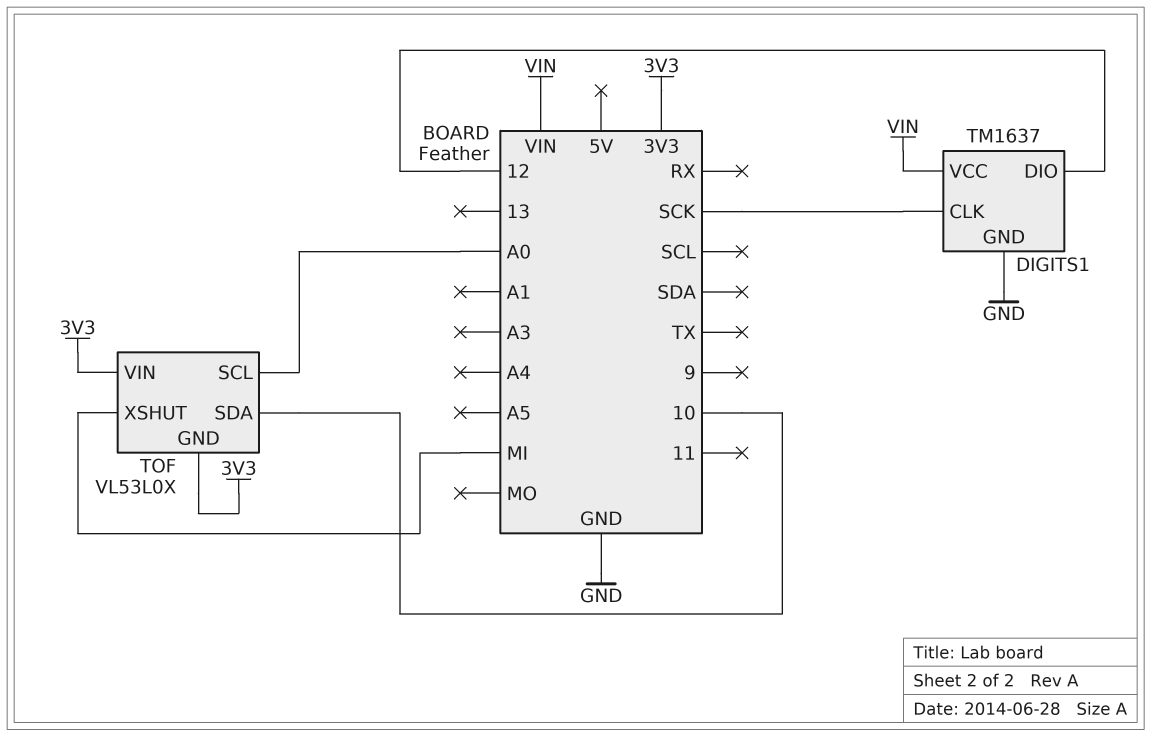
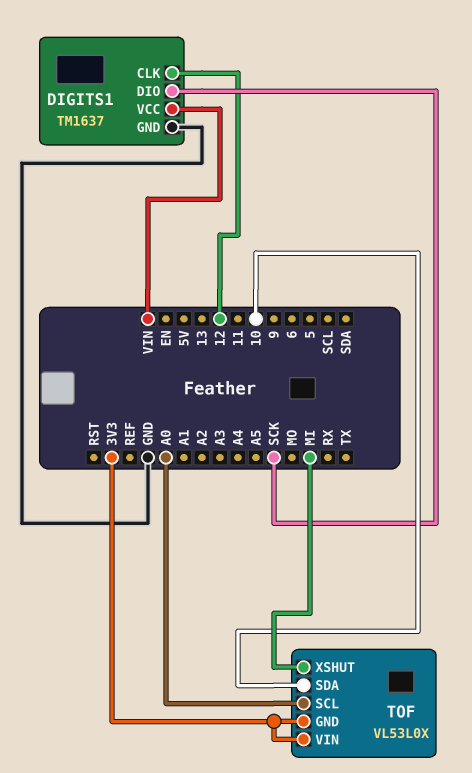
DIGITS1 pin CLK: SCK -> 12
DIGITS1 pin DIO: 12 -> SCK

